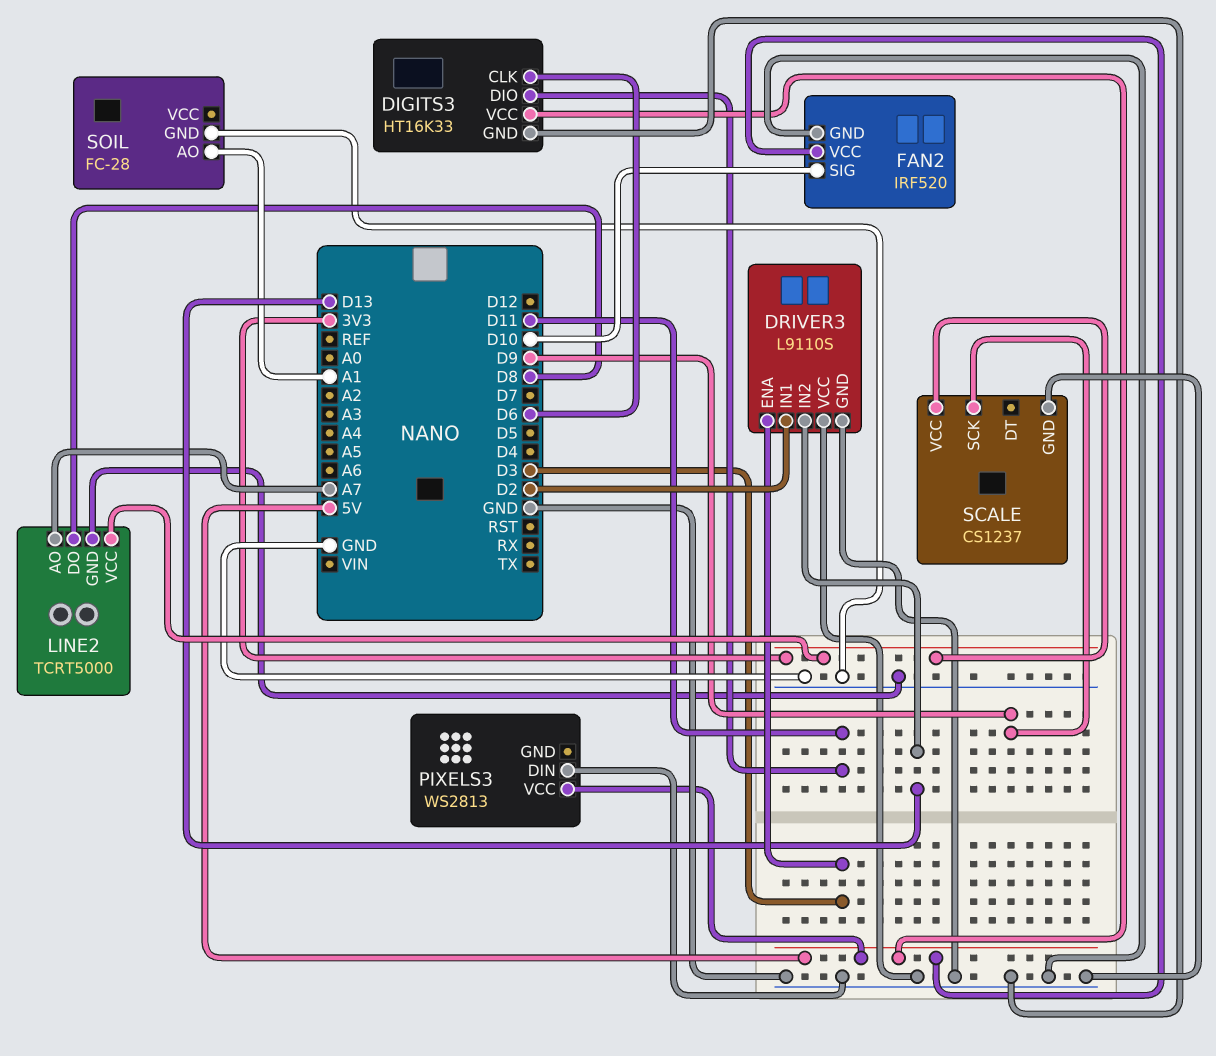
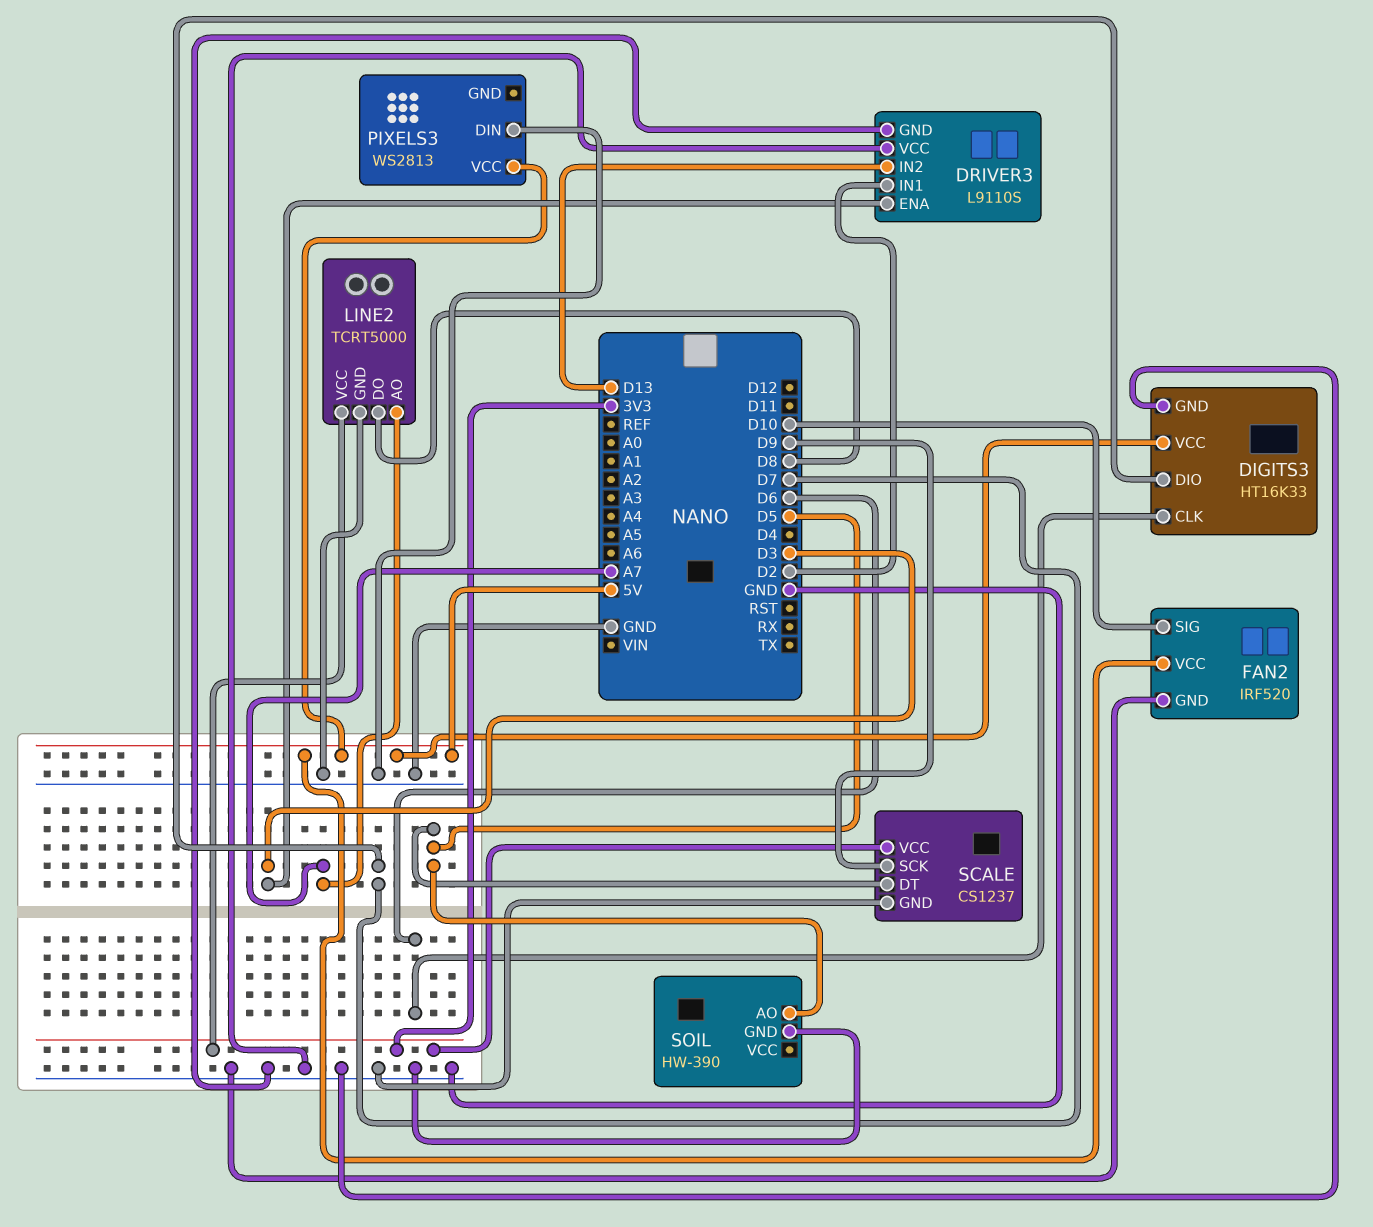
DIGITS3 pin DIO: D11 -> D7
SCALE pin DT: none -> D5
SOIL: FC-28 -> HW-390
SOIL pin AO: A1 -> D5

